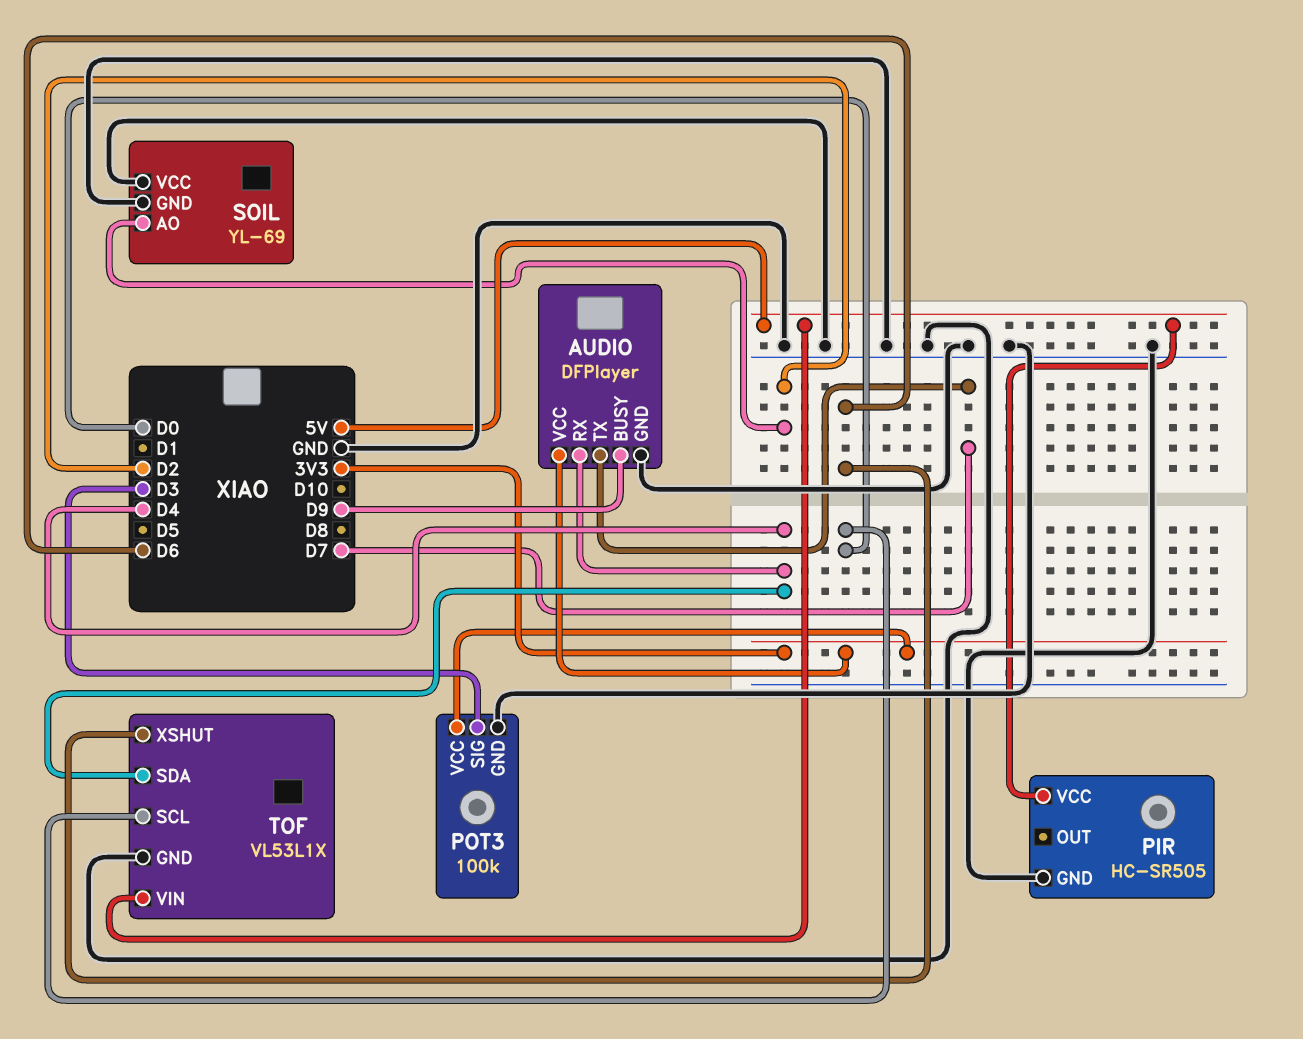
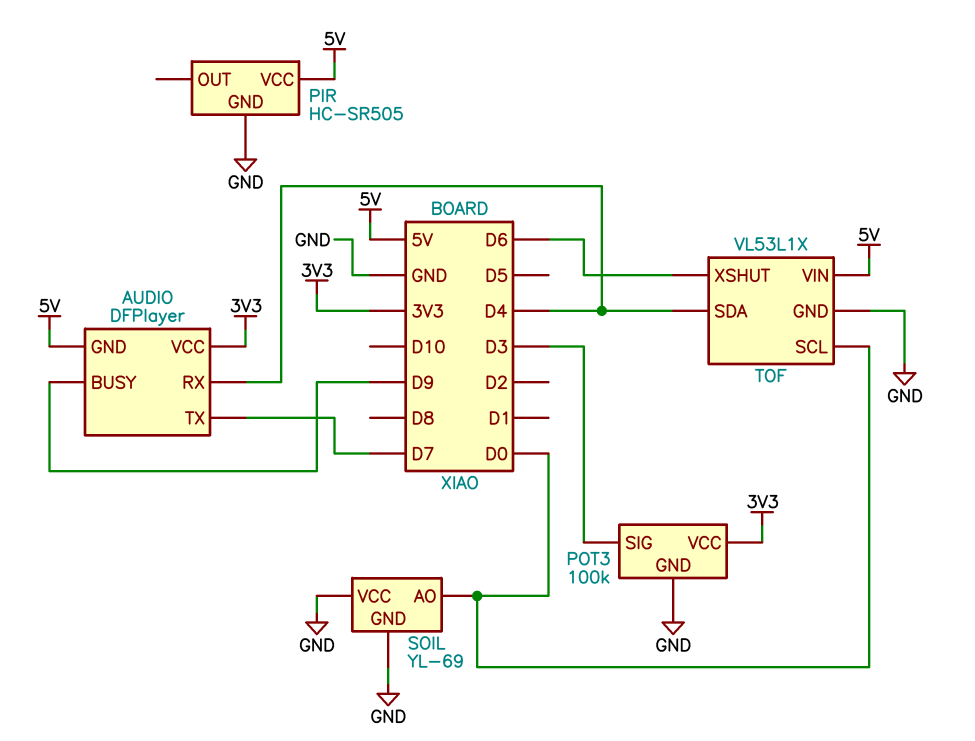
AUDIO pin GND: GND -> 5V
SOIL pin AO: D2 -> D0

